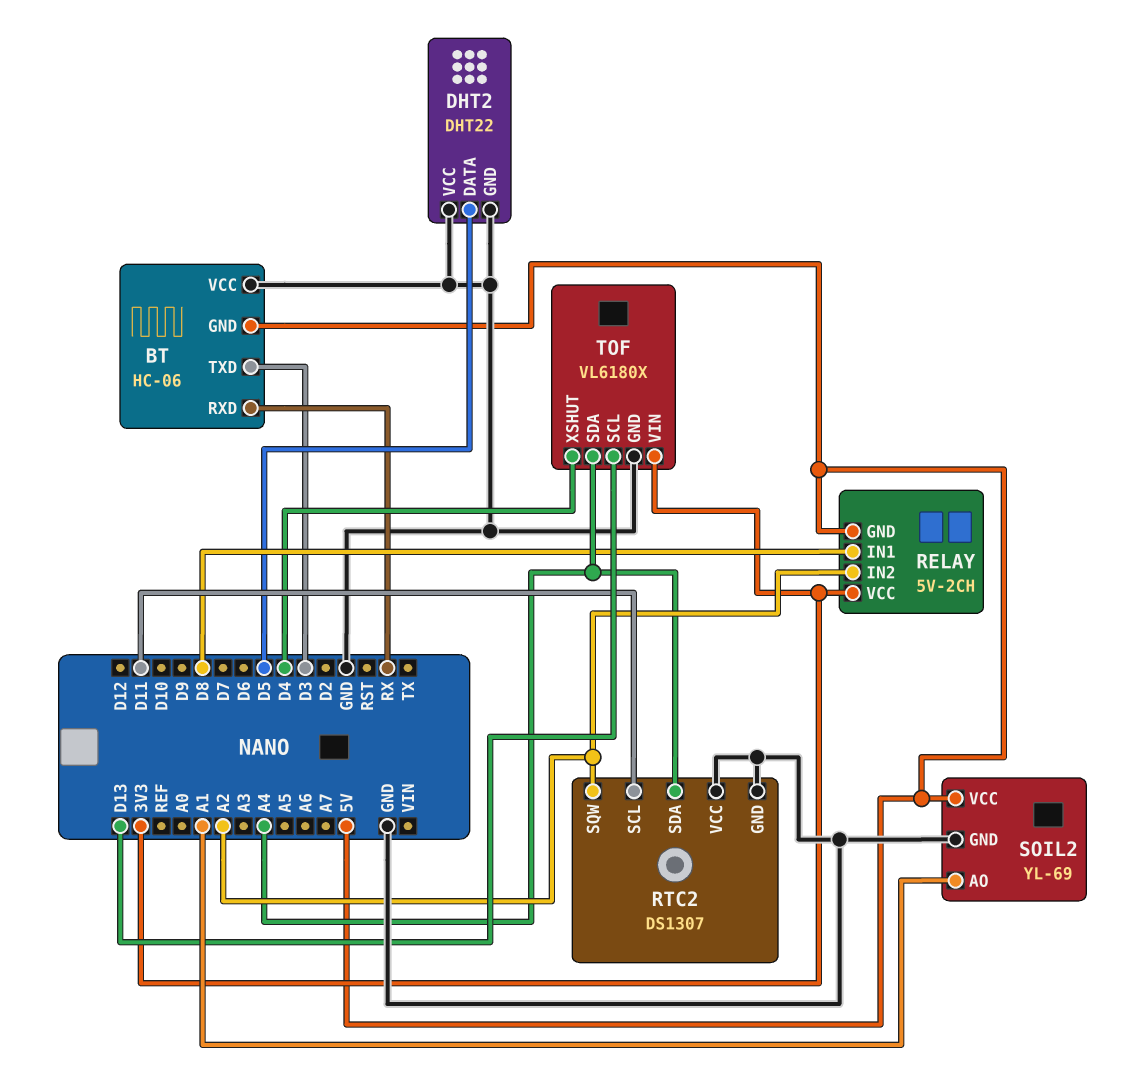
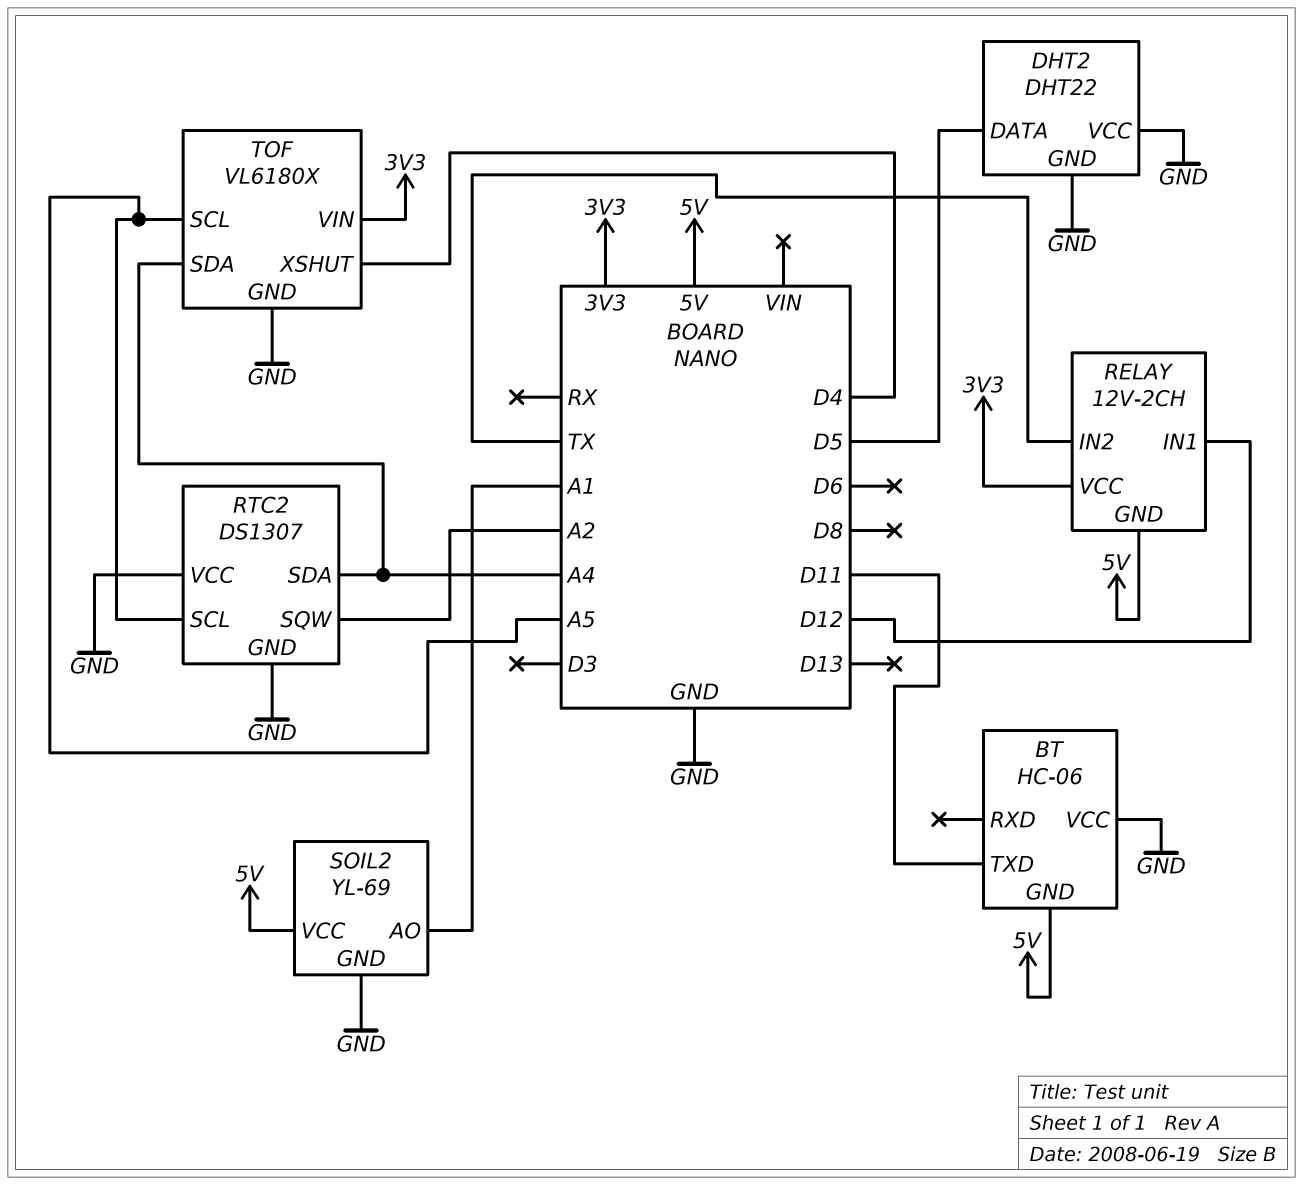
BT pin RXD: RX -> none
BT pin TXD: D3 -> D11
RELAY: 5V-2CH -> 12V-2CH
RELAY pin IN1: D8 -> D12
RELAY pin IN2: A2 -> TX
RTC2 pin SCL: D11 -> A5
TOF pin SCL: D13 -> A5

